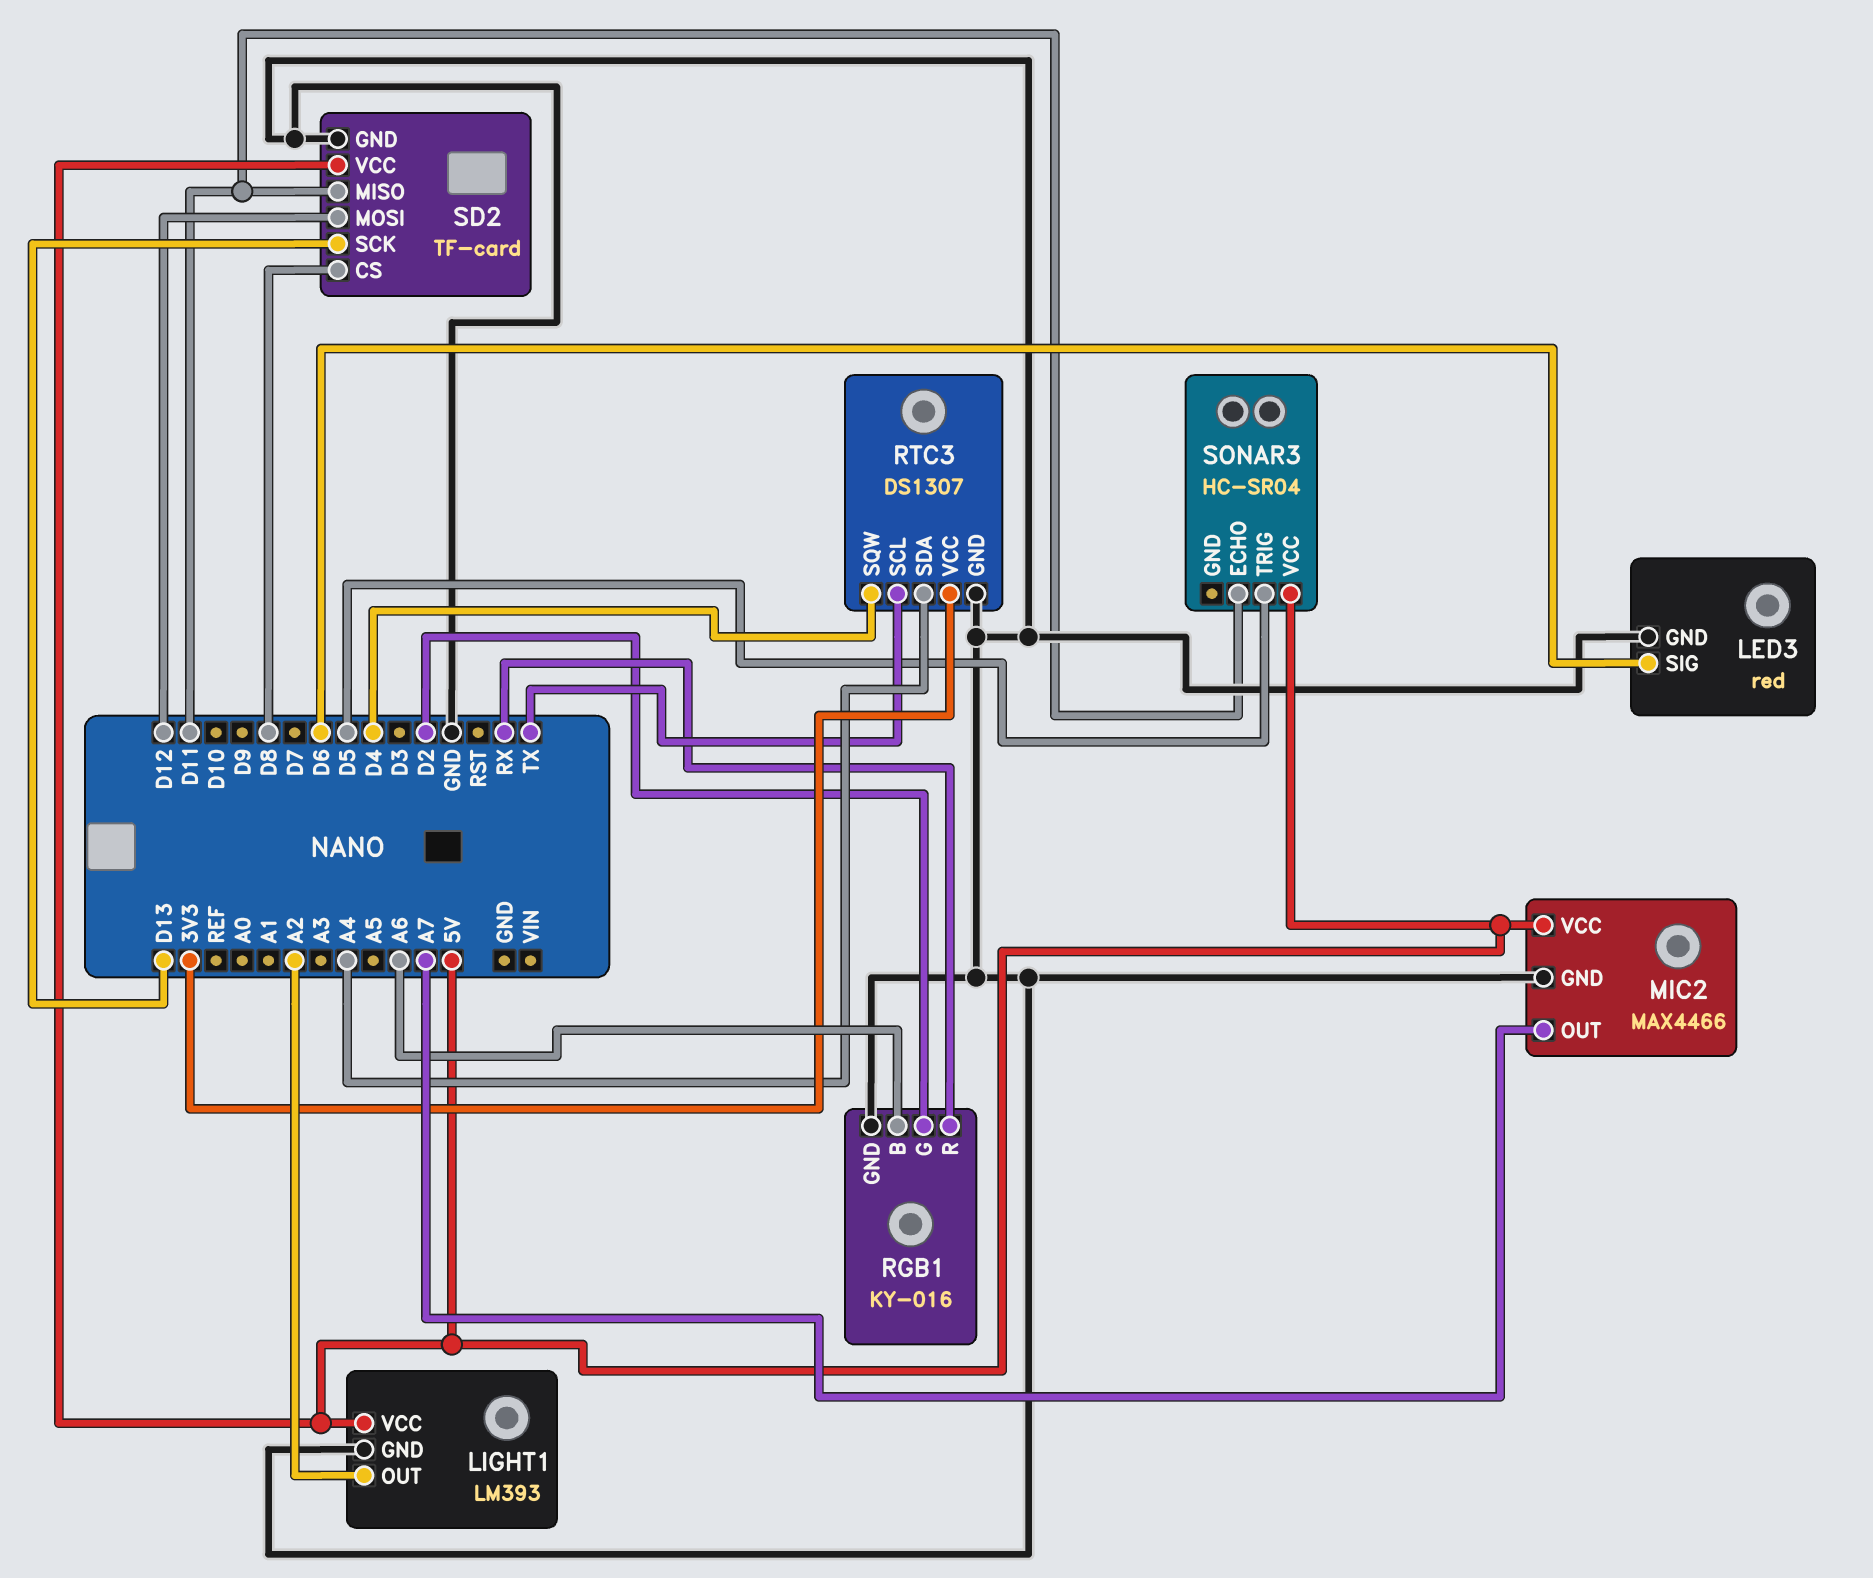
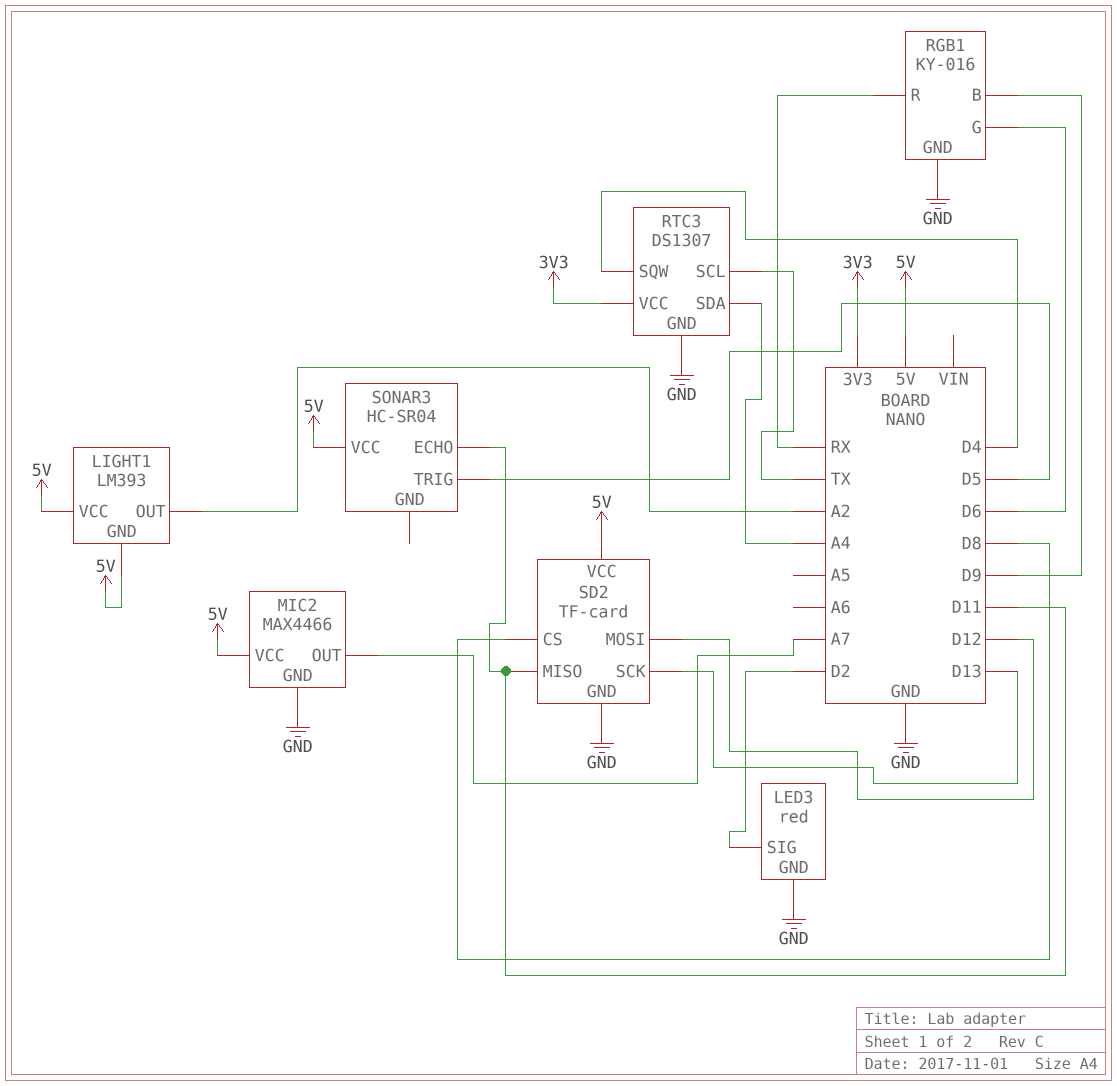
LED3 pin SIG: D6 -> D2
LIGHT1 pin GND: GND -> 5V
RGB1 pin B: A6 -> D9
RGB1 pin G: D2 -> D6

